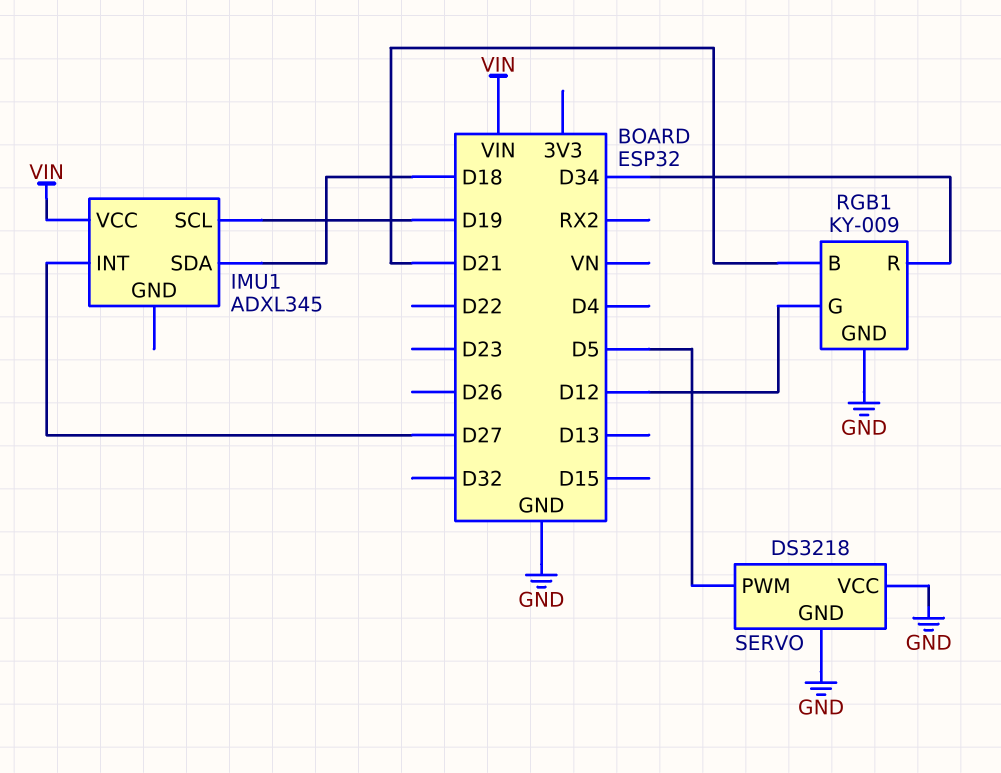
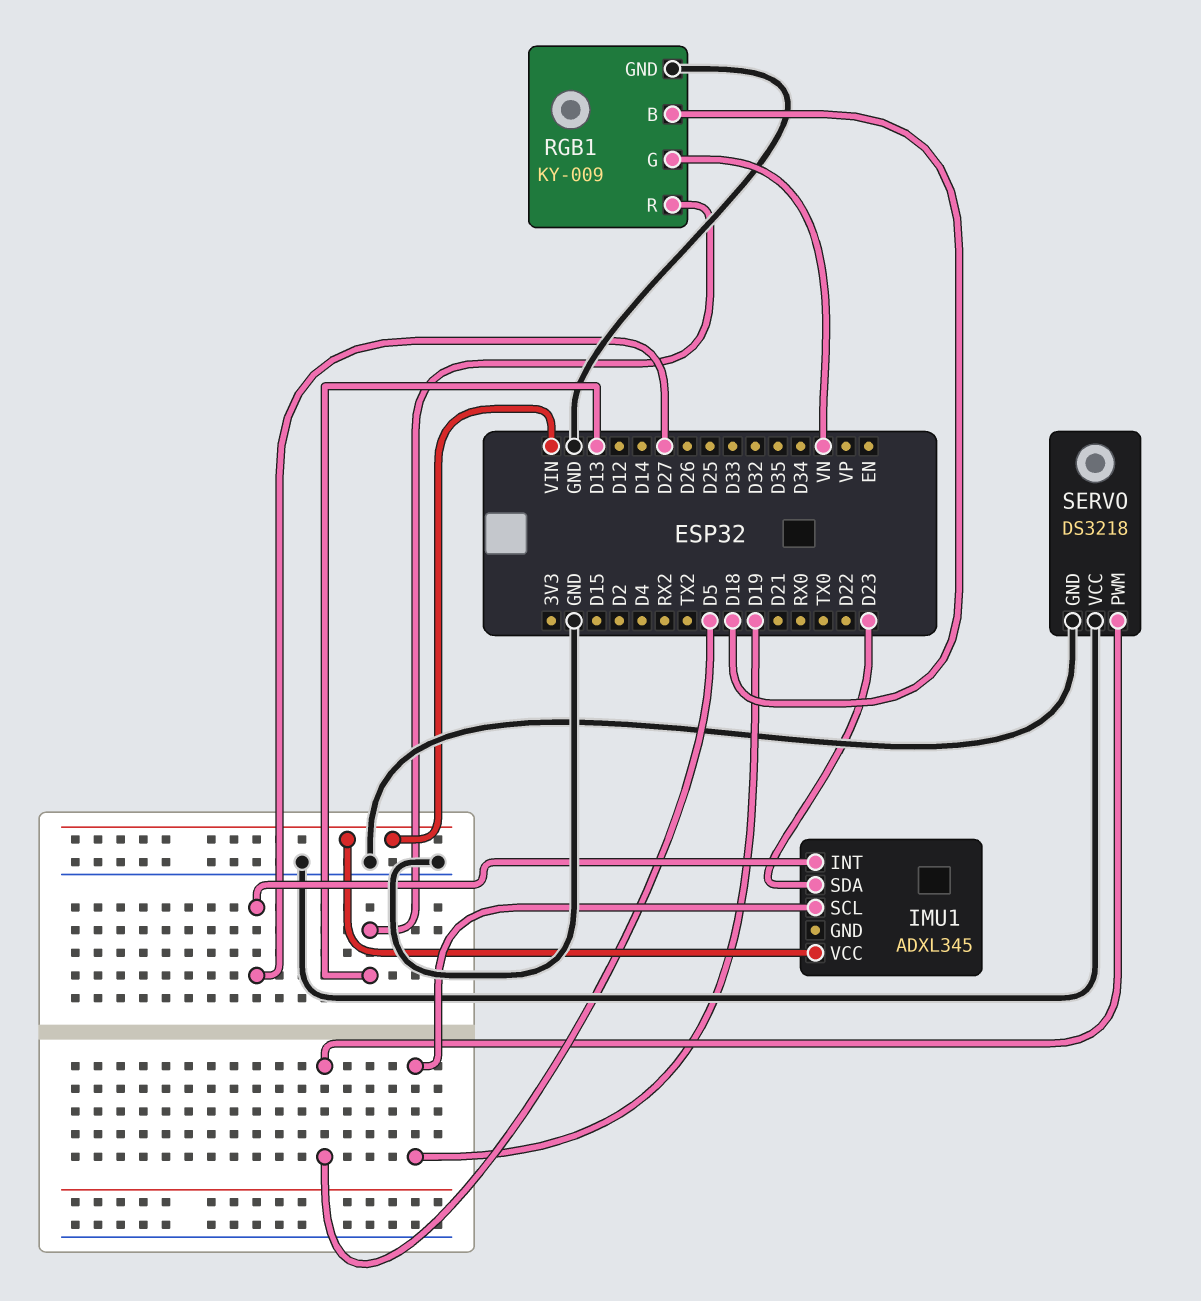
IMU1 pin SDA: D18 -> D23
RGB1 pin B: D21 -> D18
RGB1 pin G: D12 -> VN
RGB1 pin R: D34 -> D13

